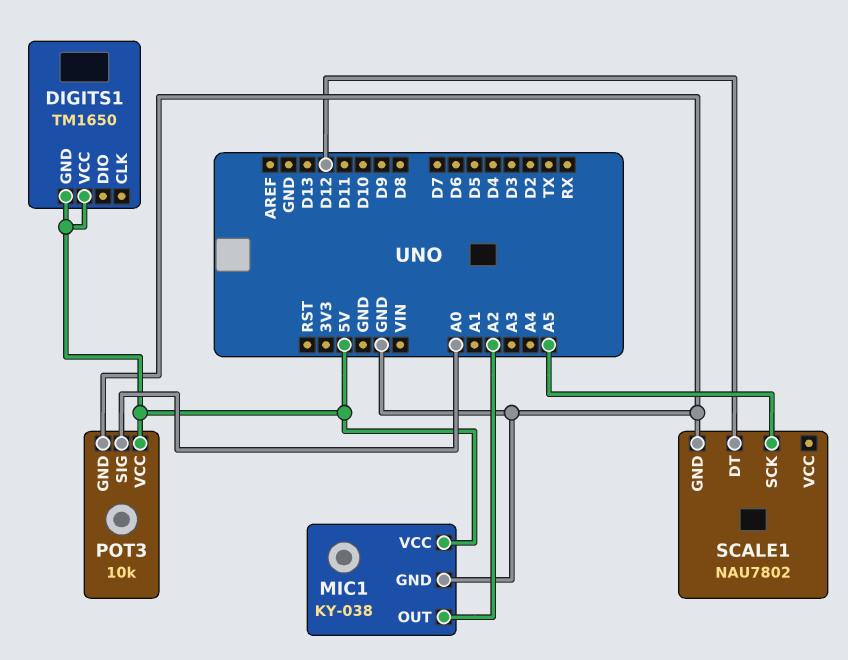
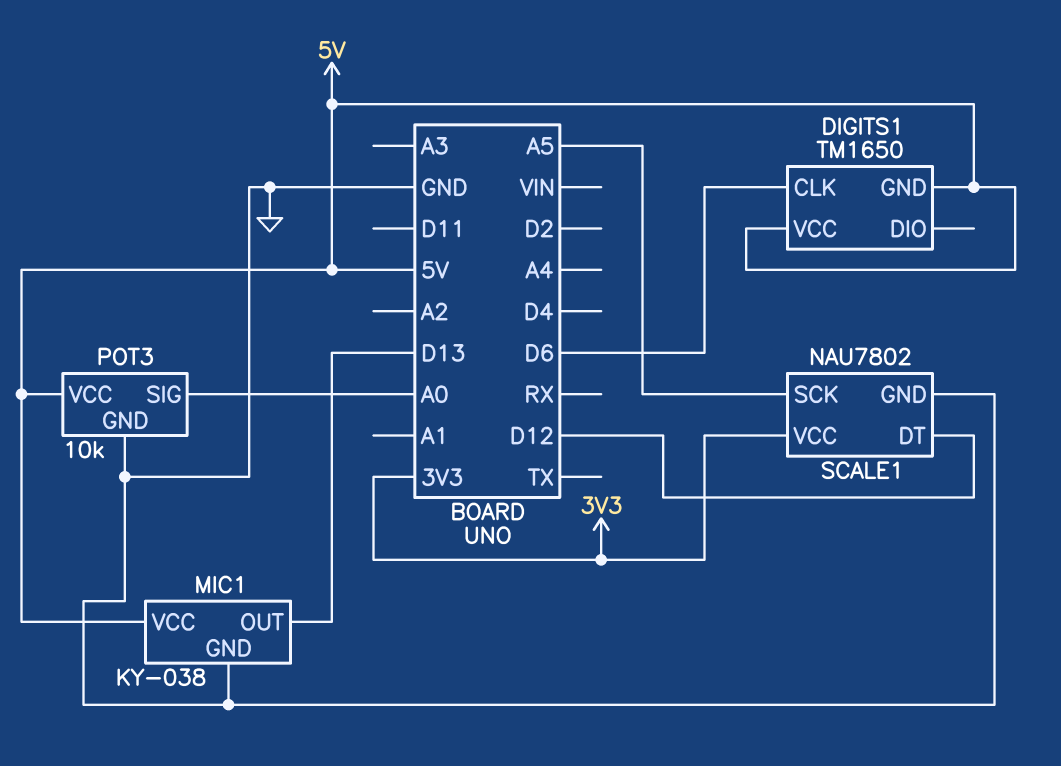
DIGITS1 pin CLK: none -> D6
MIC1 pin OUT: A2 -> D13
SCALE1 pin VCC: none -> 3V3

